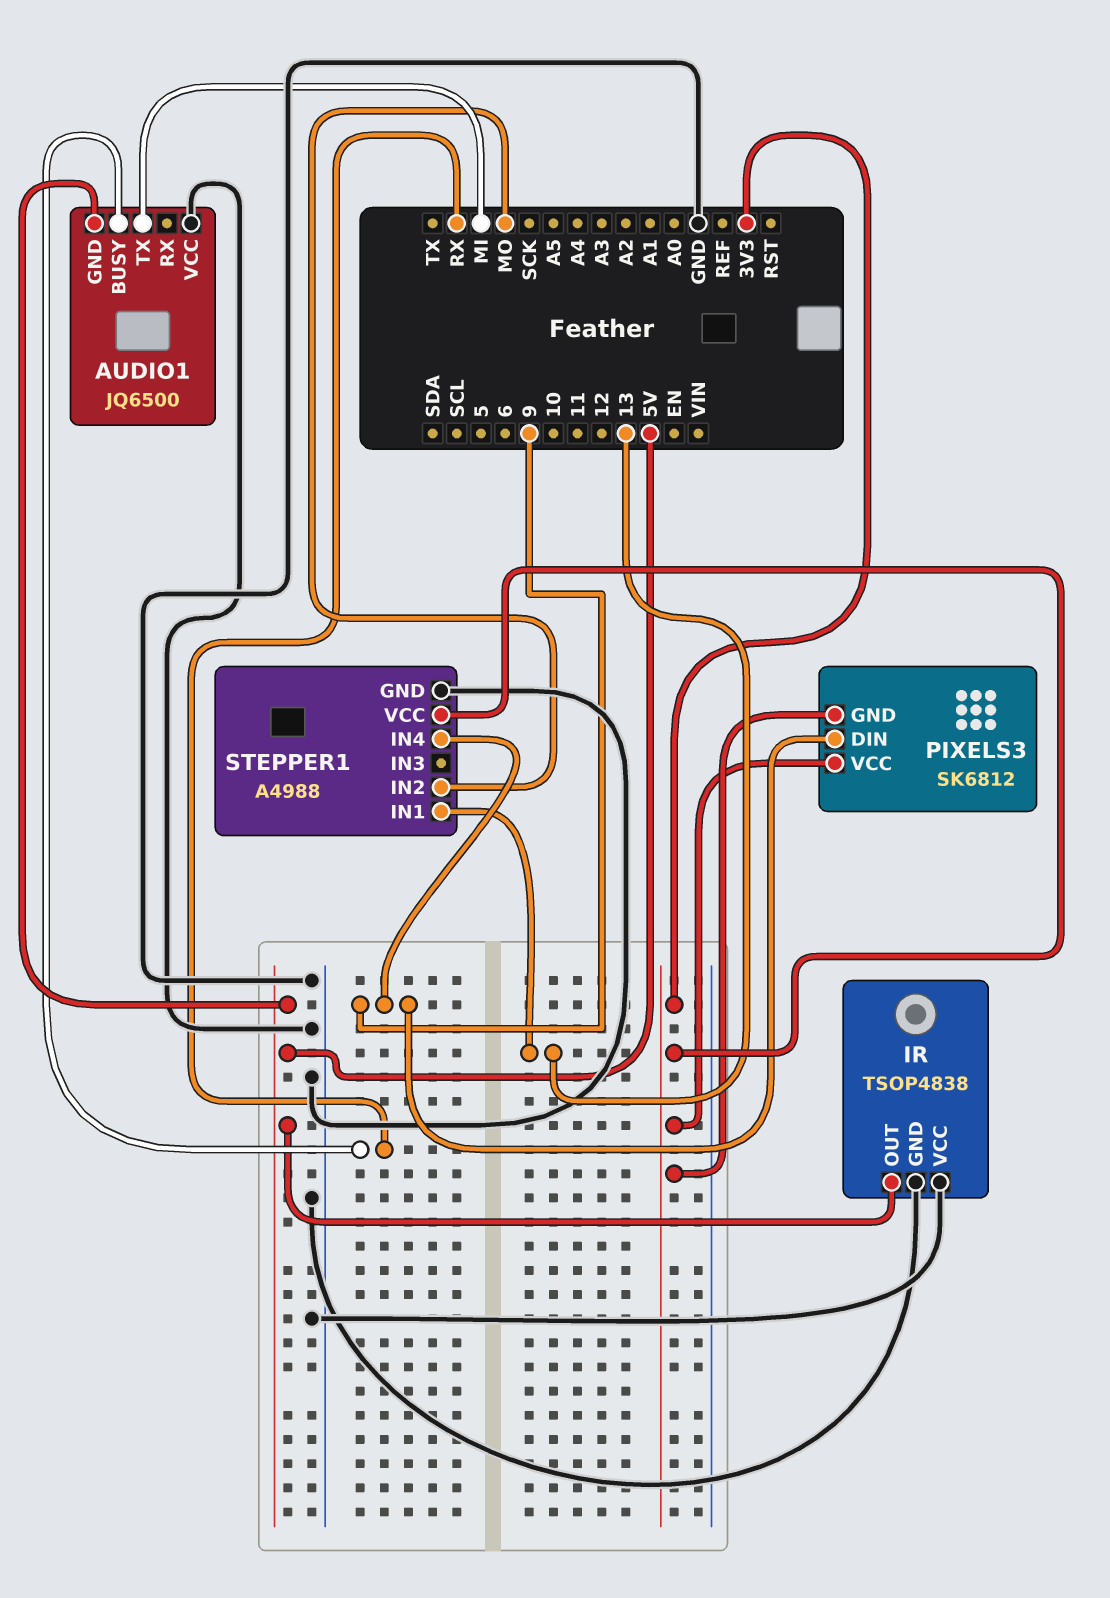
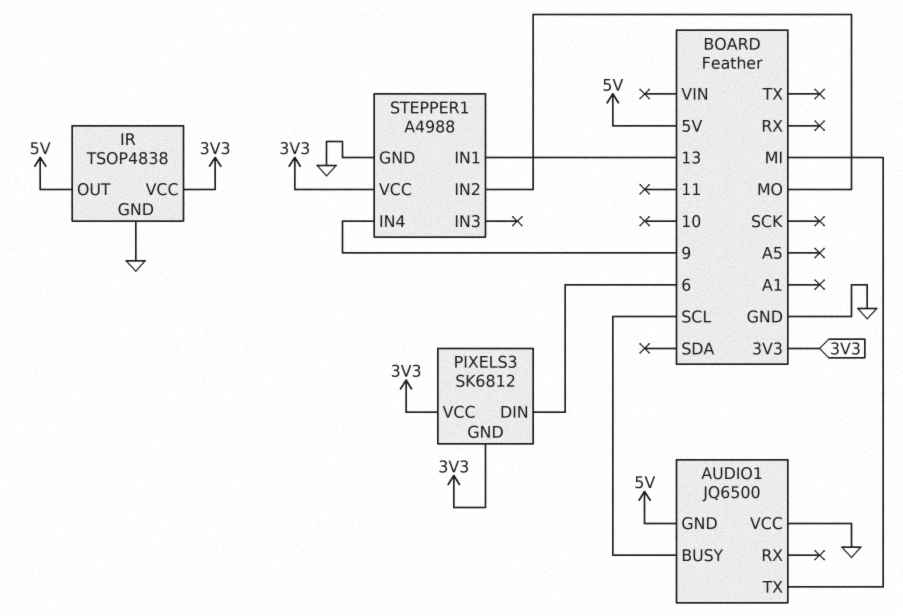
AUDIO1 pin BUSY: RX -> SCL
IR pin VCC: GND -> 3V3
PIXELS3 pin DIN: 9 -> 6

